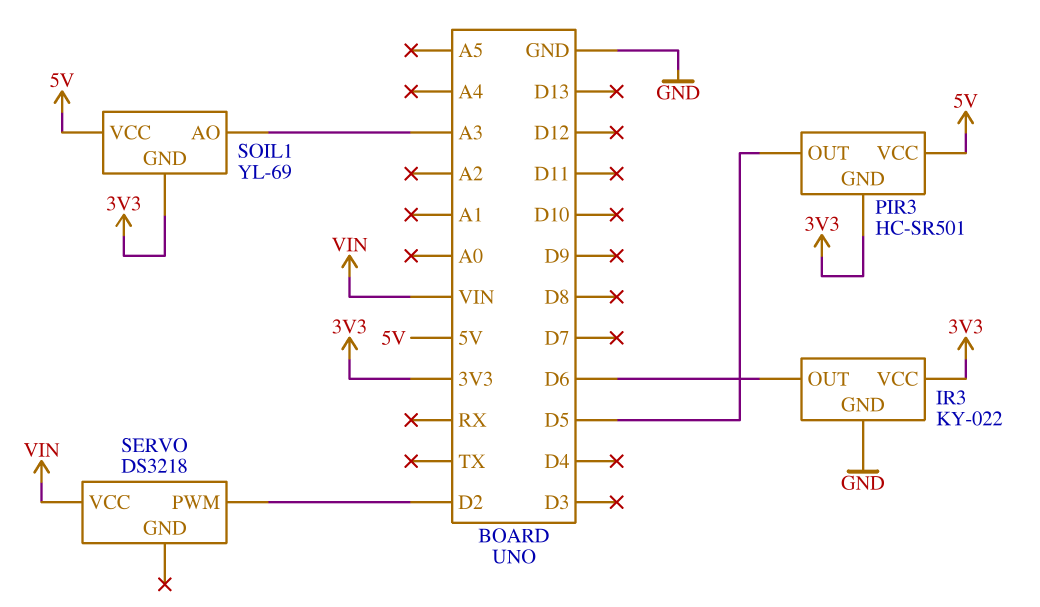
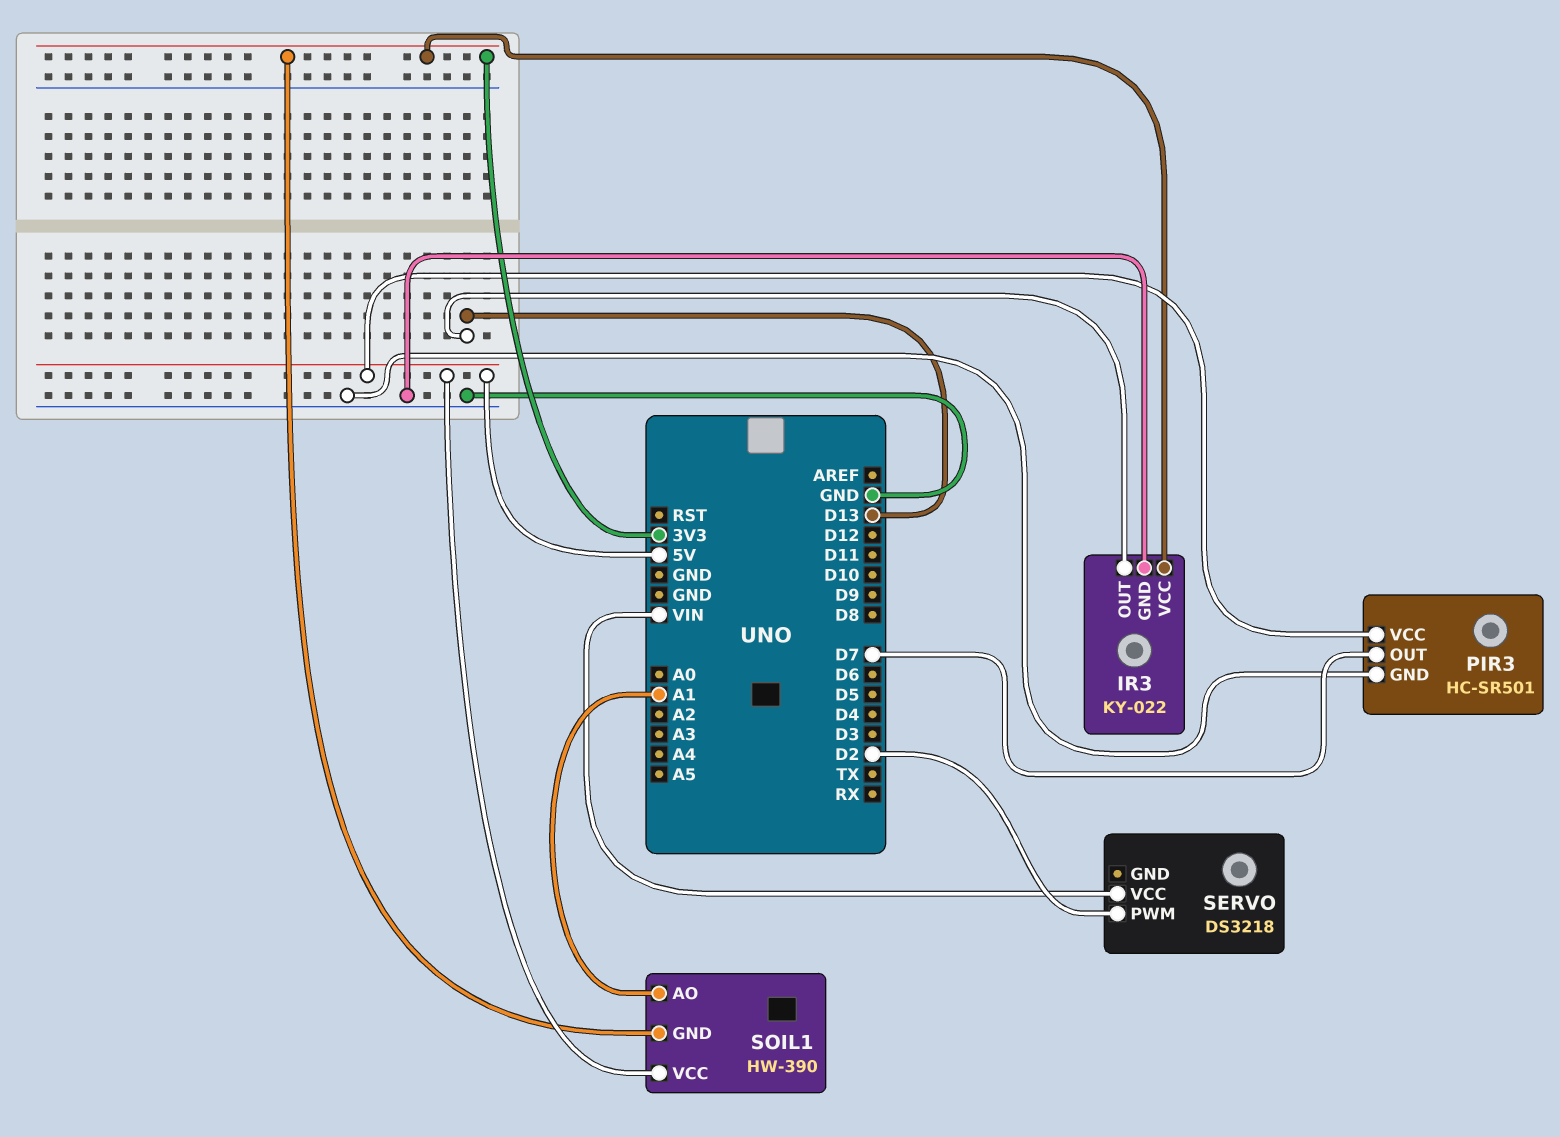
IR3 pin OUT: D6 -> D13
PIR3 pin GND: 3V3 -> GND
PIR3 pin OUT: D5 -> D7
SOIL1: YL-69 -> HW-390
SOIL1 pin AO: A3 -> A1

